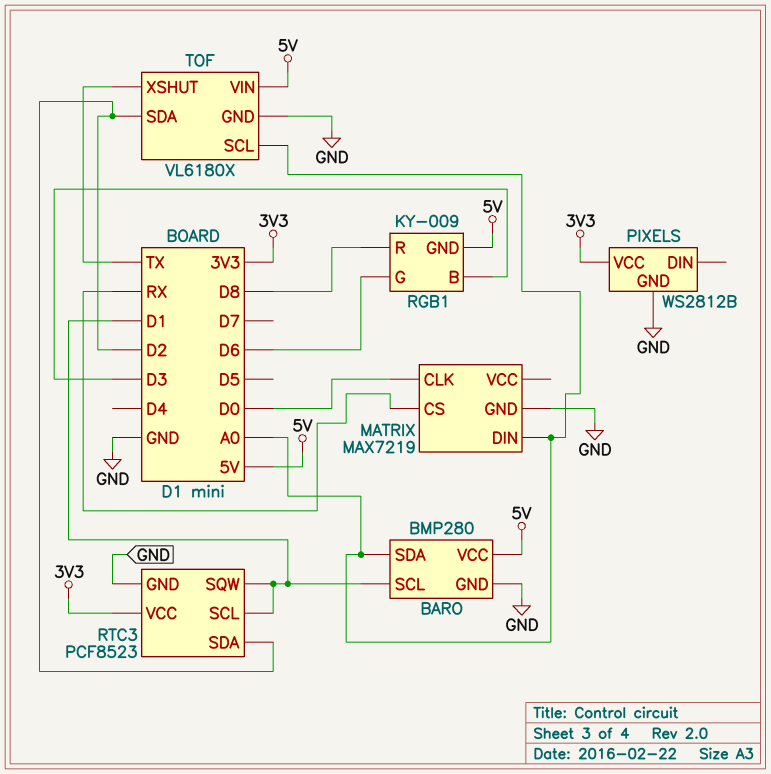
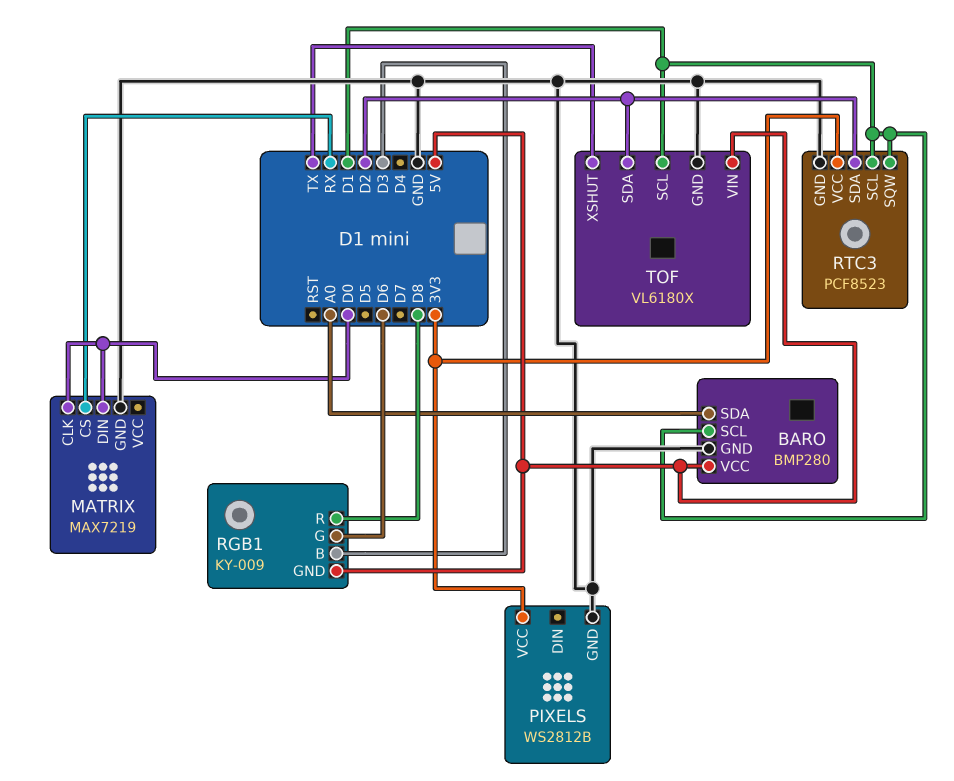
MATRIX pin DIN: A0 -> D0
TOF pin SCL: A0 -> D1

